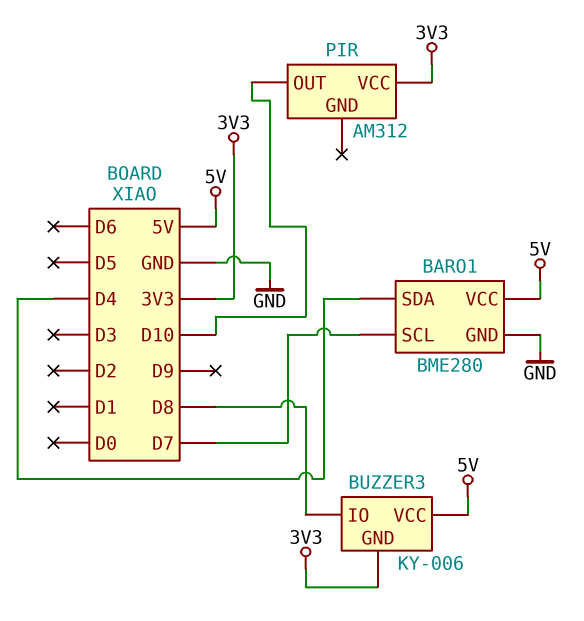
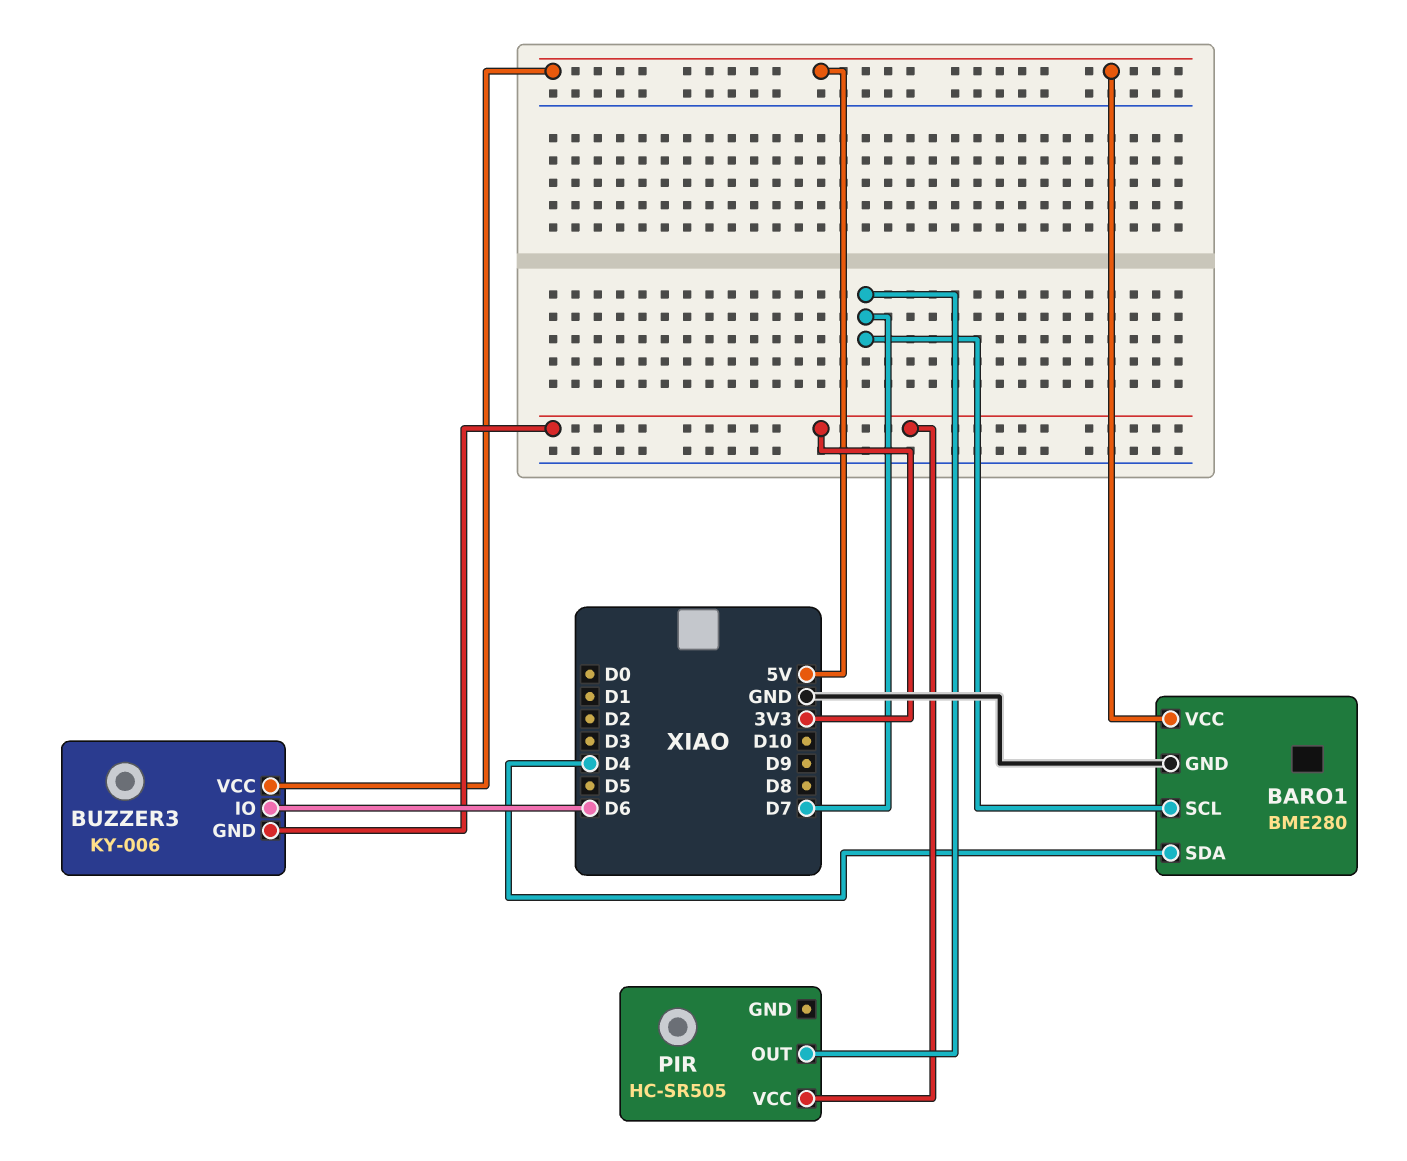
BUZZER3 pin IO: D8 -> D6
PIR: AM312 -> HC-SR505
PIR pin OUT: D10 -> D7

